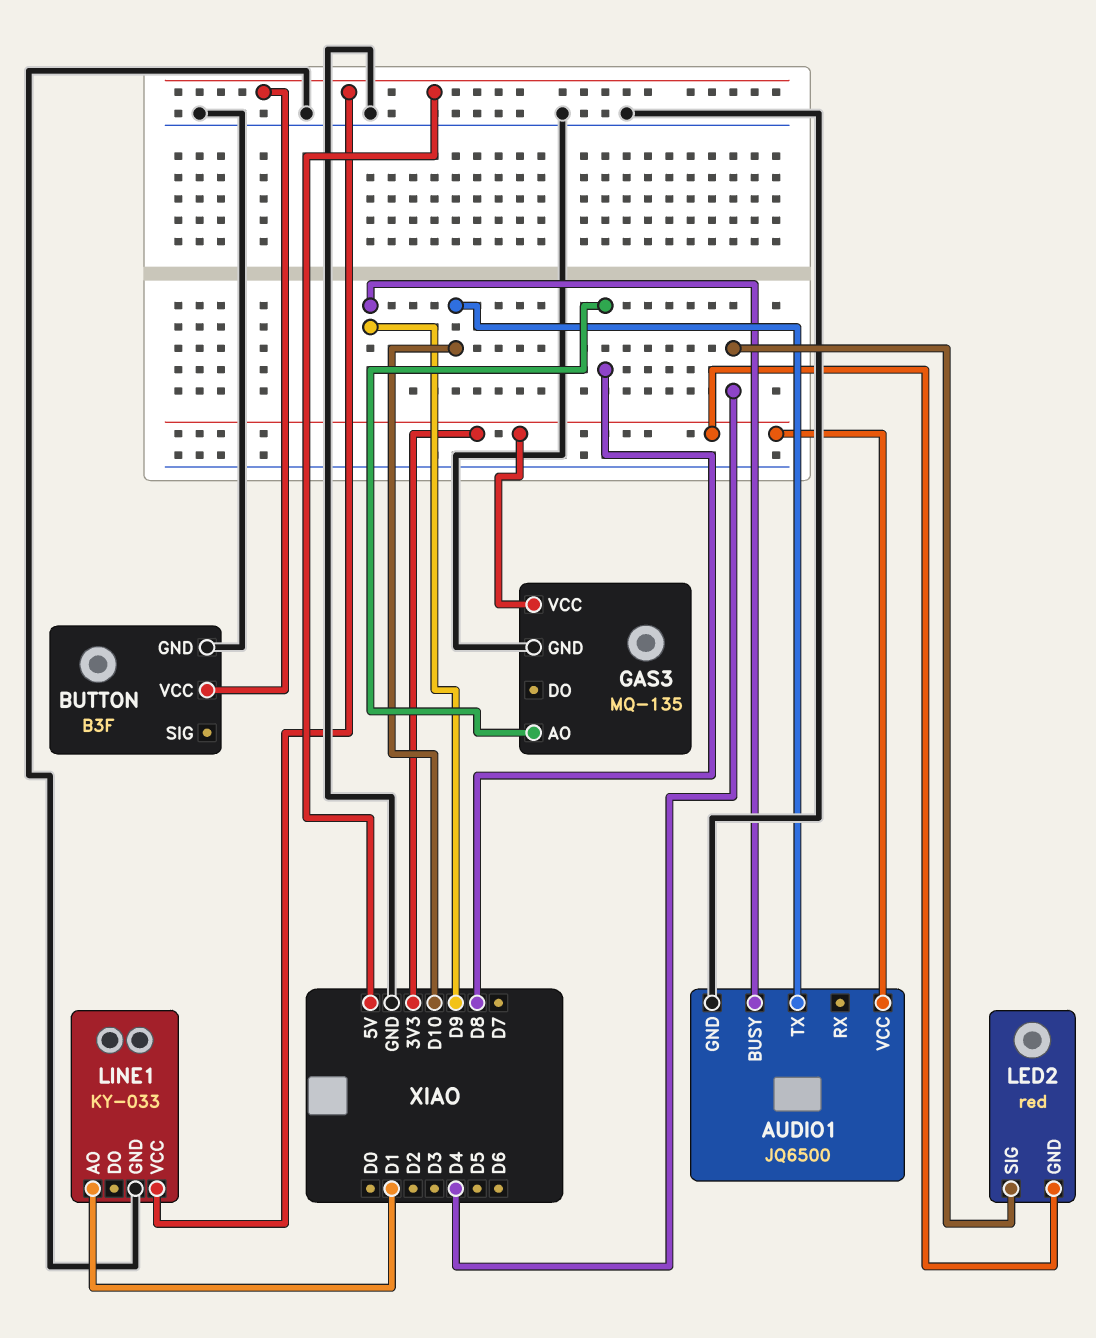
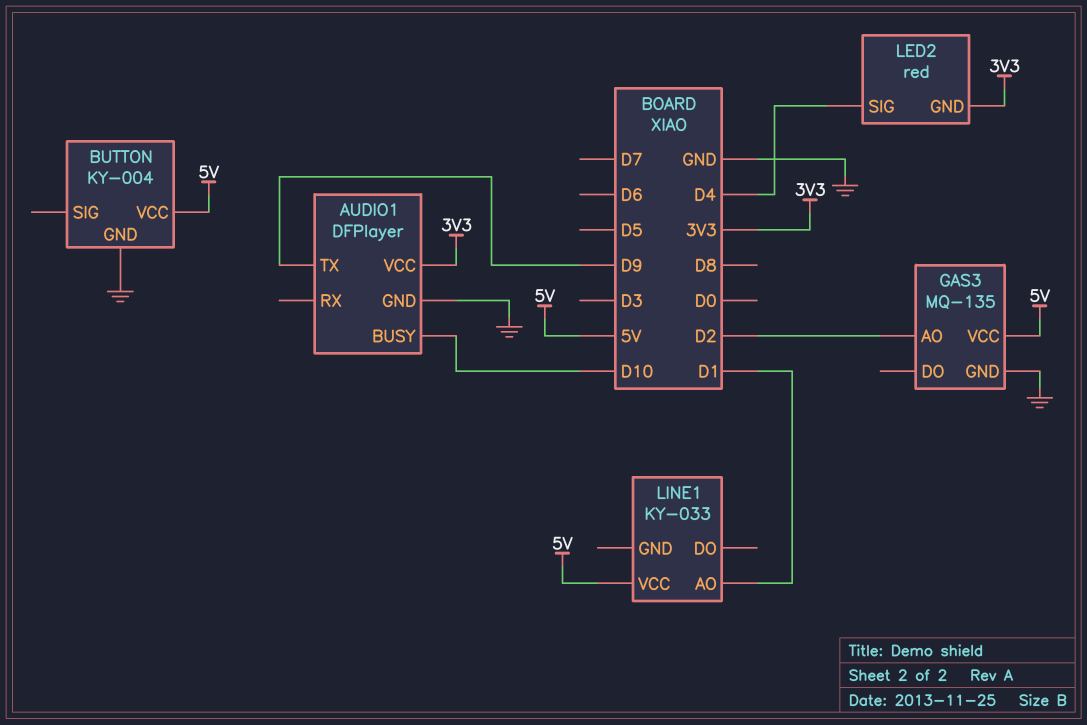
AUDIO1: JQ6500 -> DFPlayer
AUDIO1 pin BUSY: D9 -> D10
AUDIO1 pin TX: D10 -> D9
BUTTON: B3F -> KY-004
GAS3 pin AO: D8 -> D2
GAS3 pin VCC: 3V3 -> 5V
LINE1 pin GND: GND -> none

